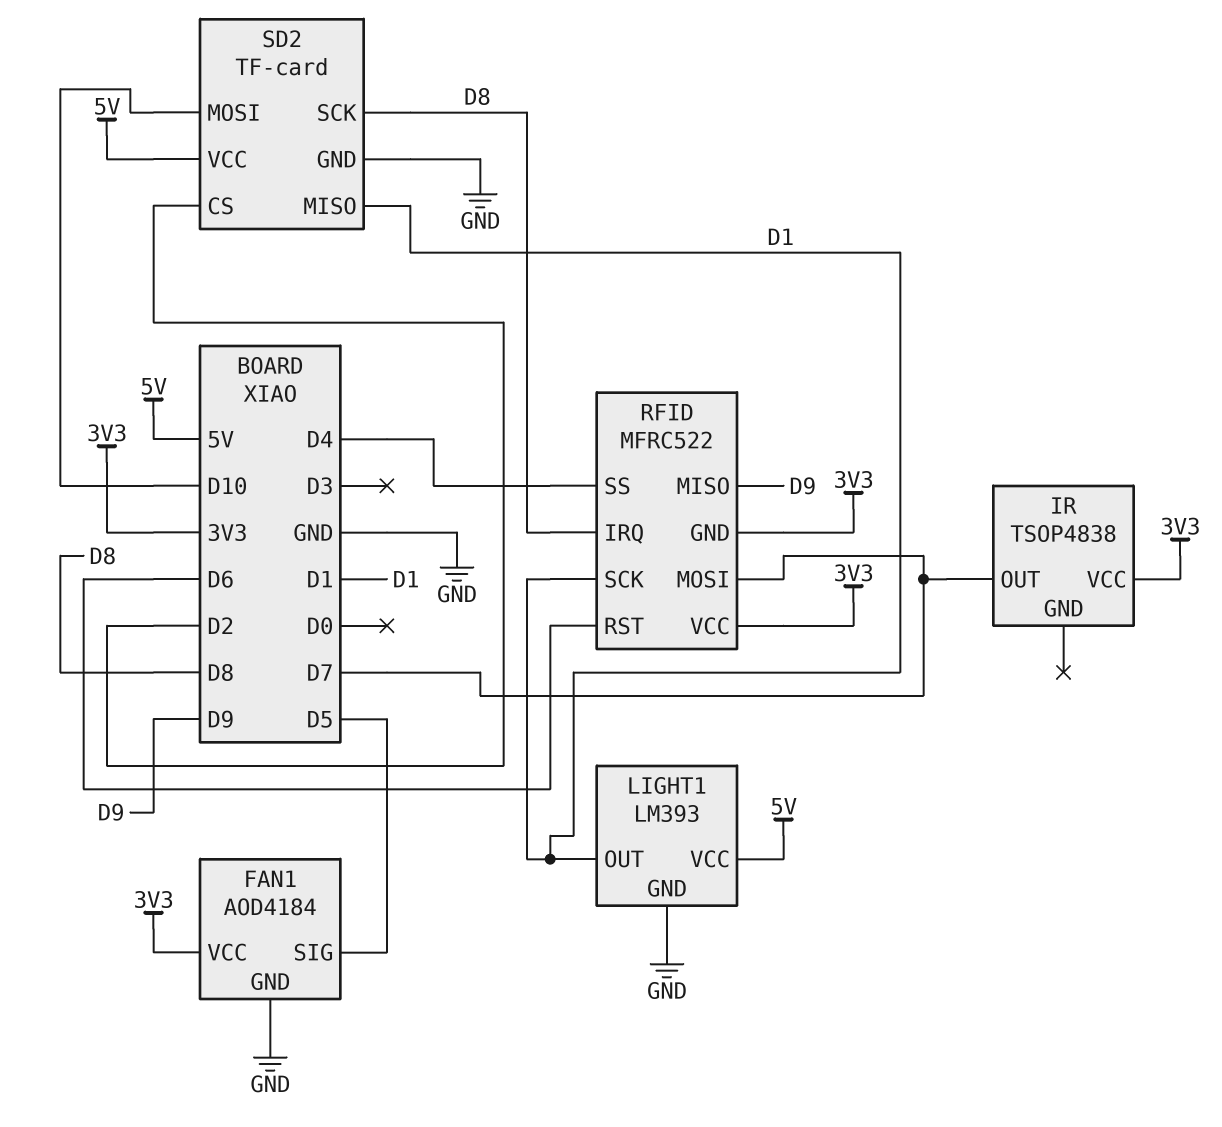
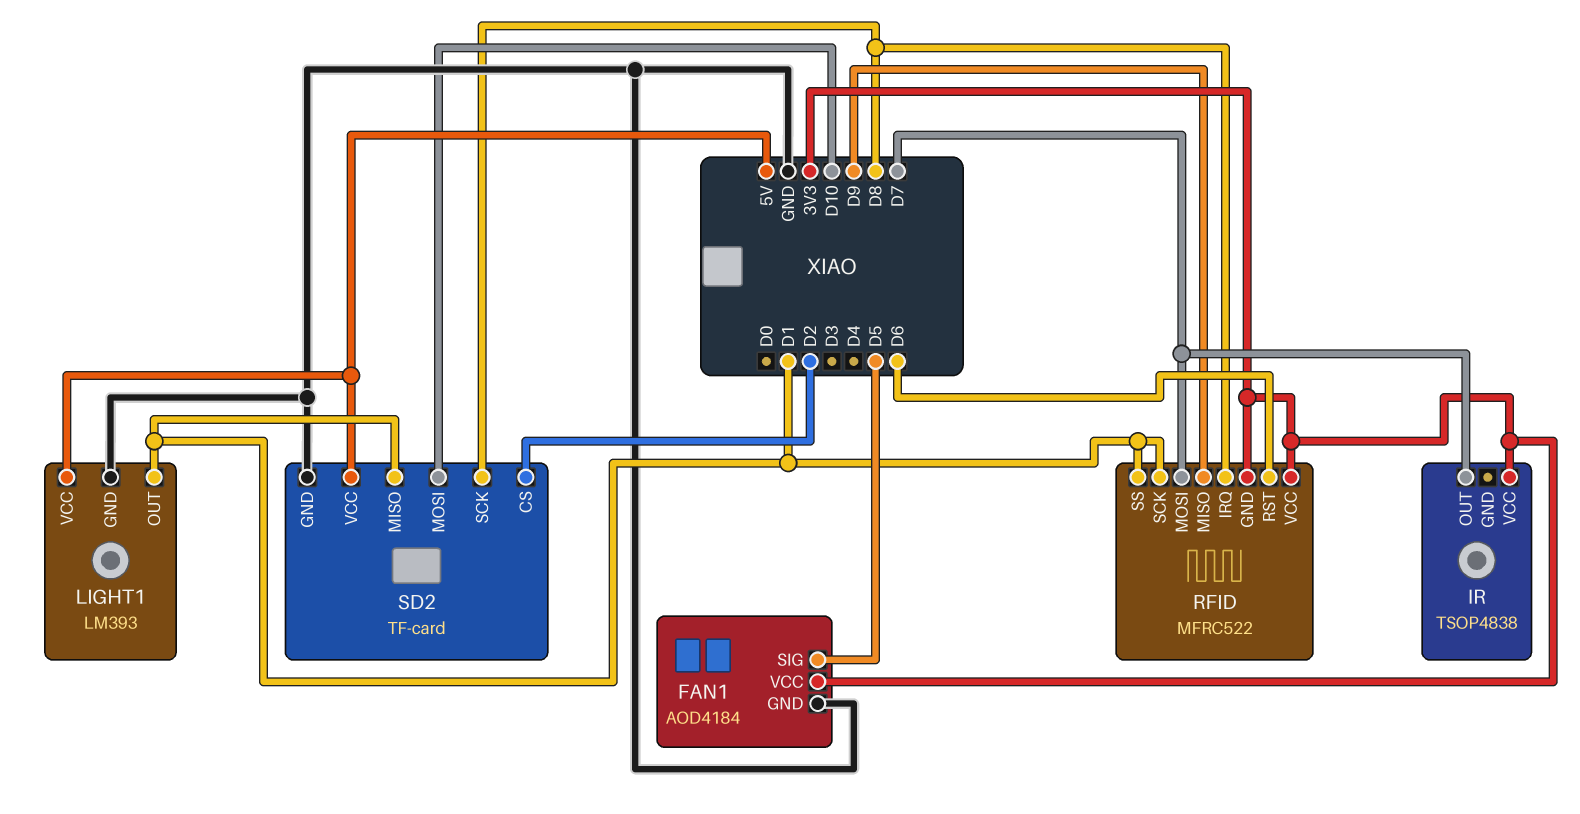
RFID pin SS: D4 -> D1

